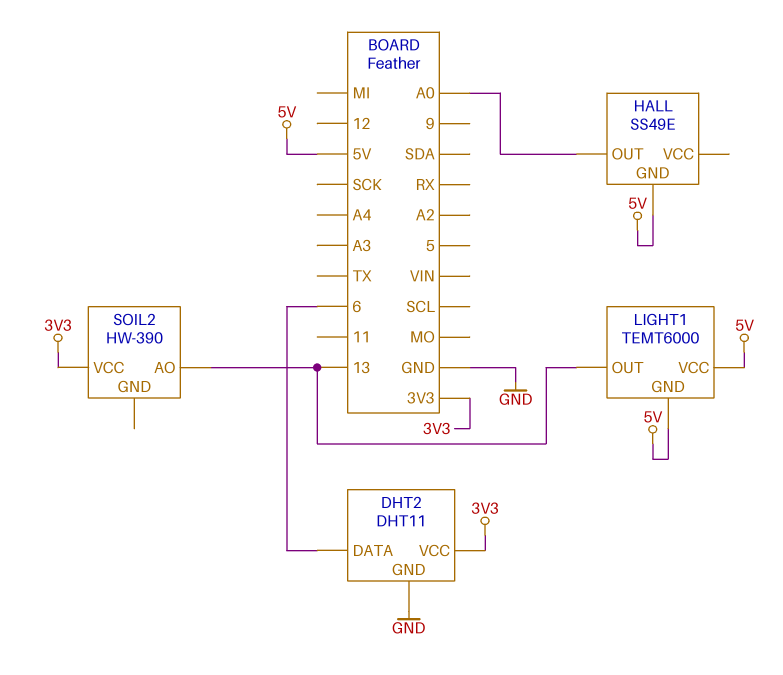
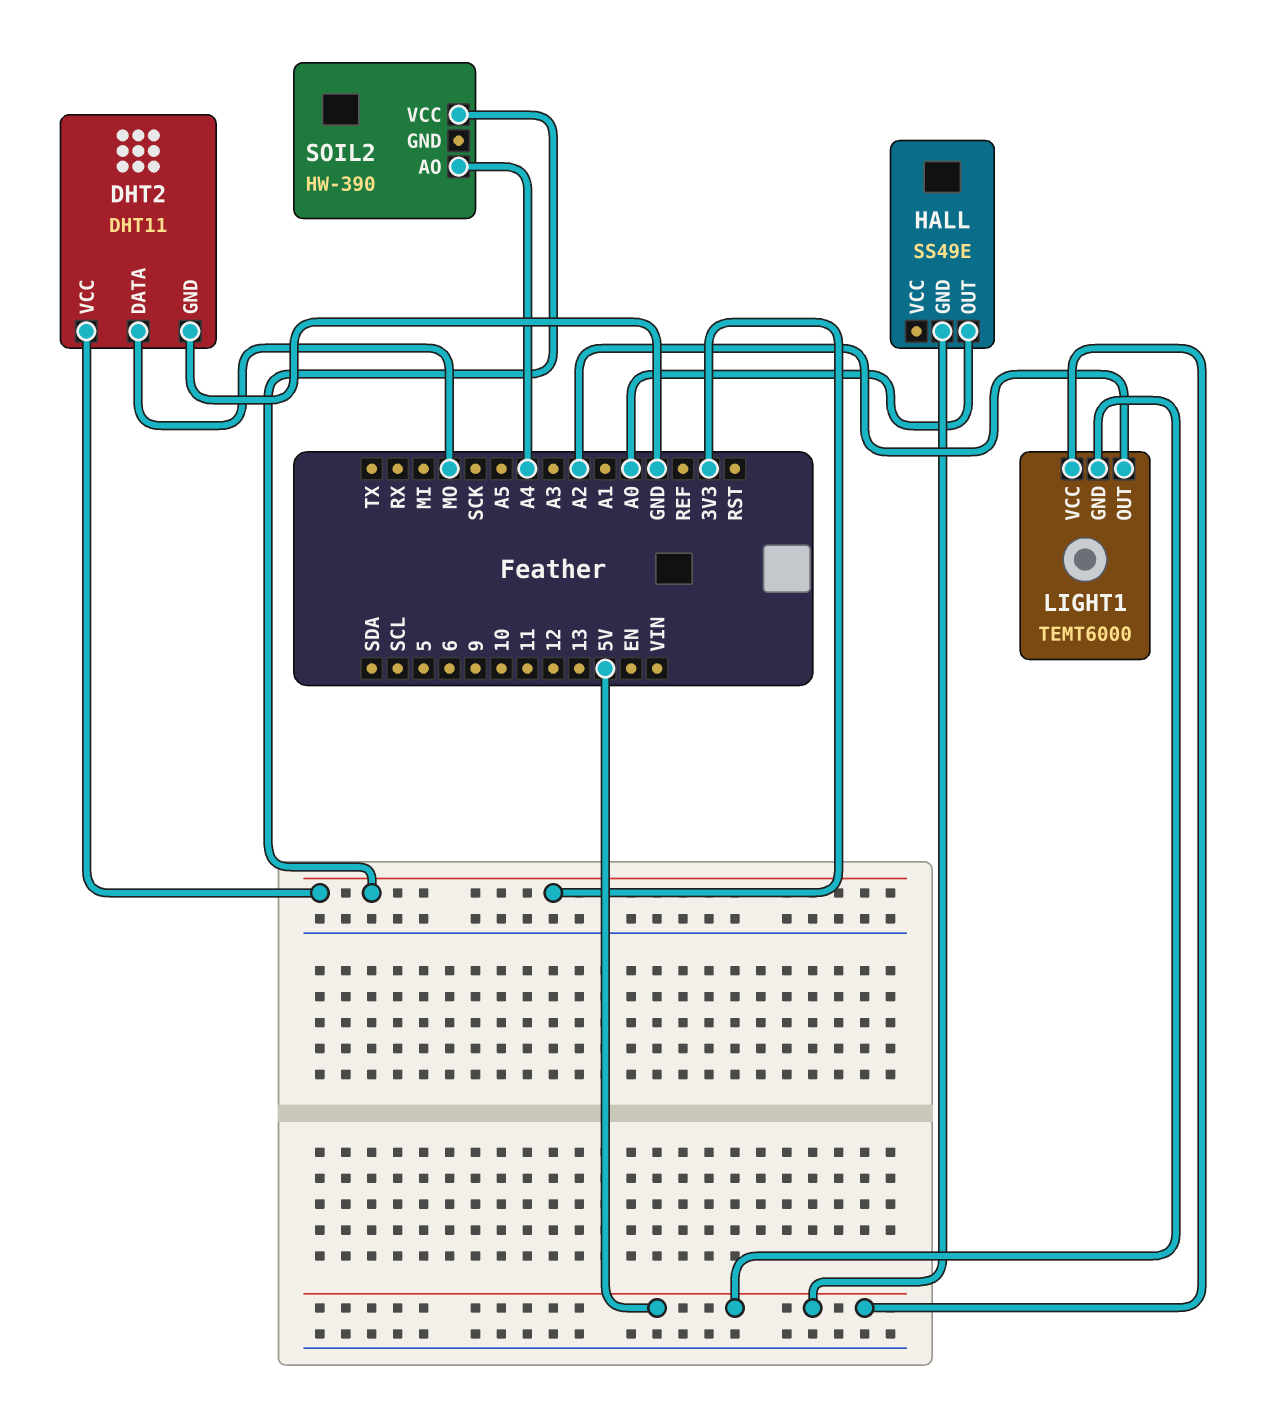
DHT2 pin DATA: 6 -> MO
LIGHT1 pin OUT: 13 -> A2
SOIL2 pin AO: 13 -> A4

